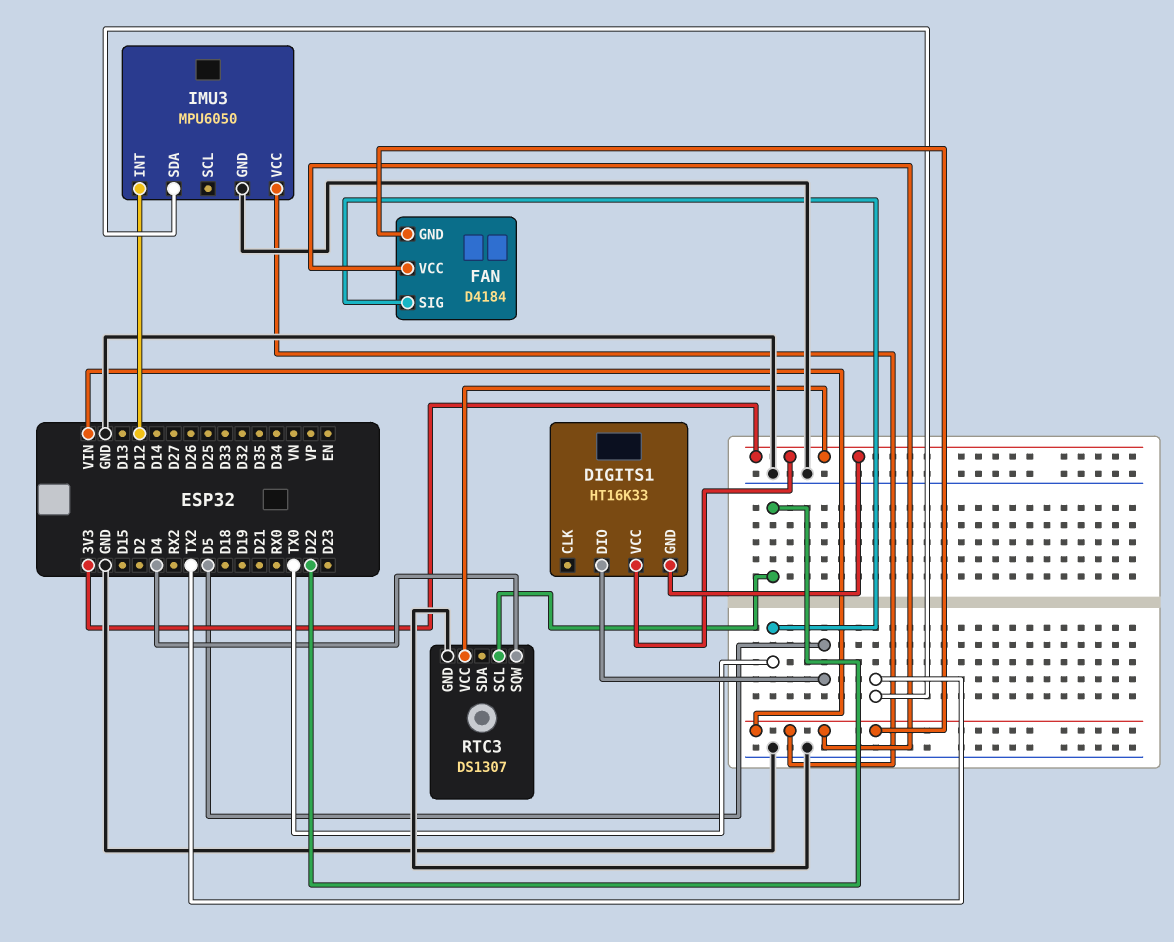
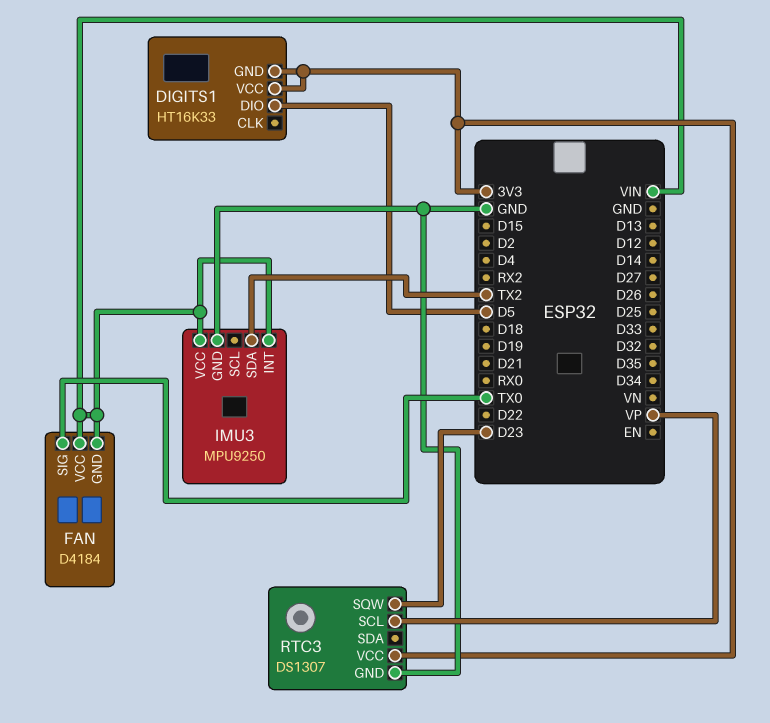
IMU3: MPU6050 -> MPU9250
IMU3 pin INT: D12 -> VIN
RTC3 pin SCL: D22 -> VP
RTC3 pin SQW: D4 -> D23

